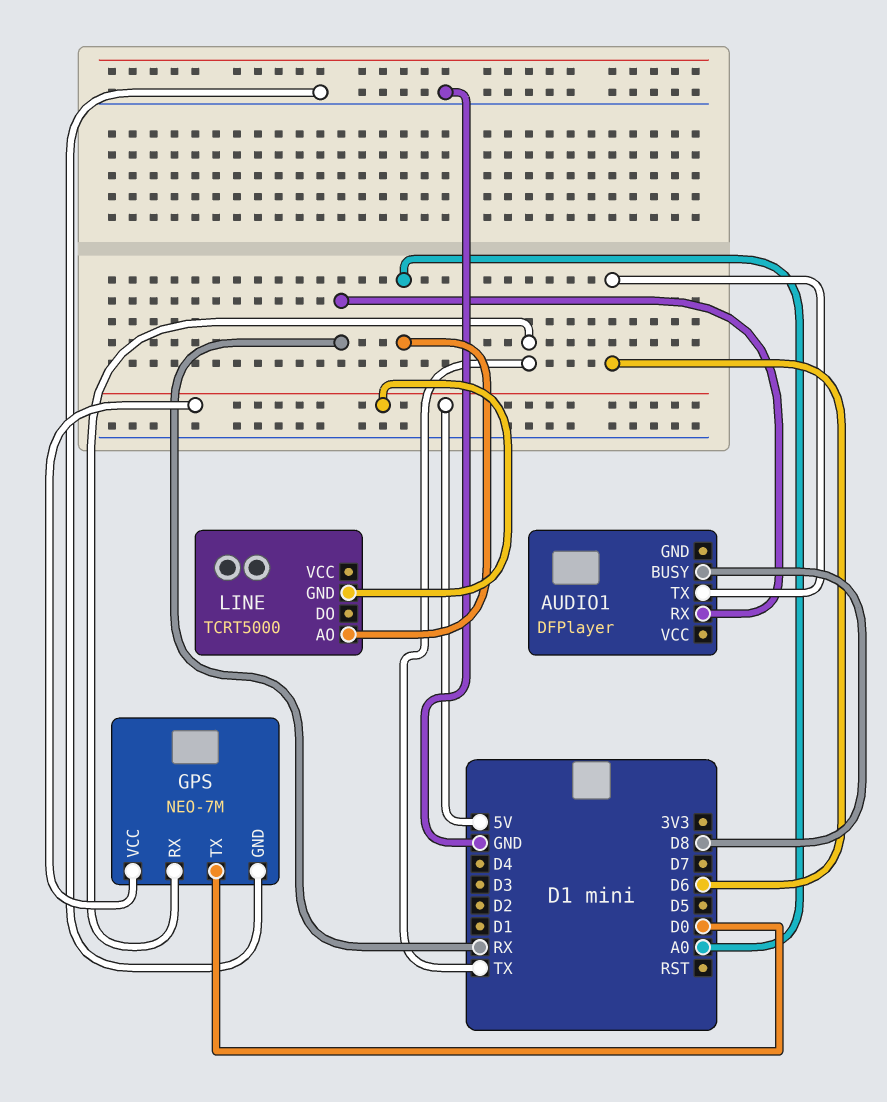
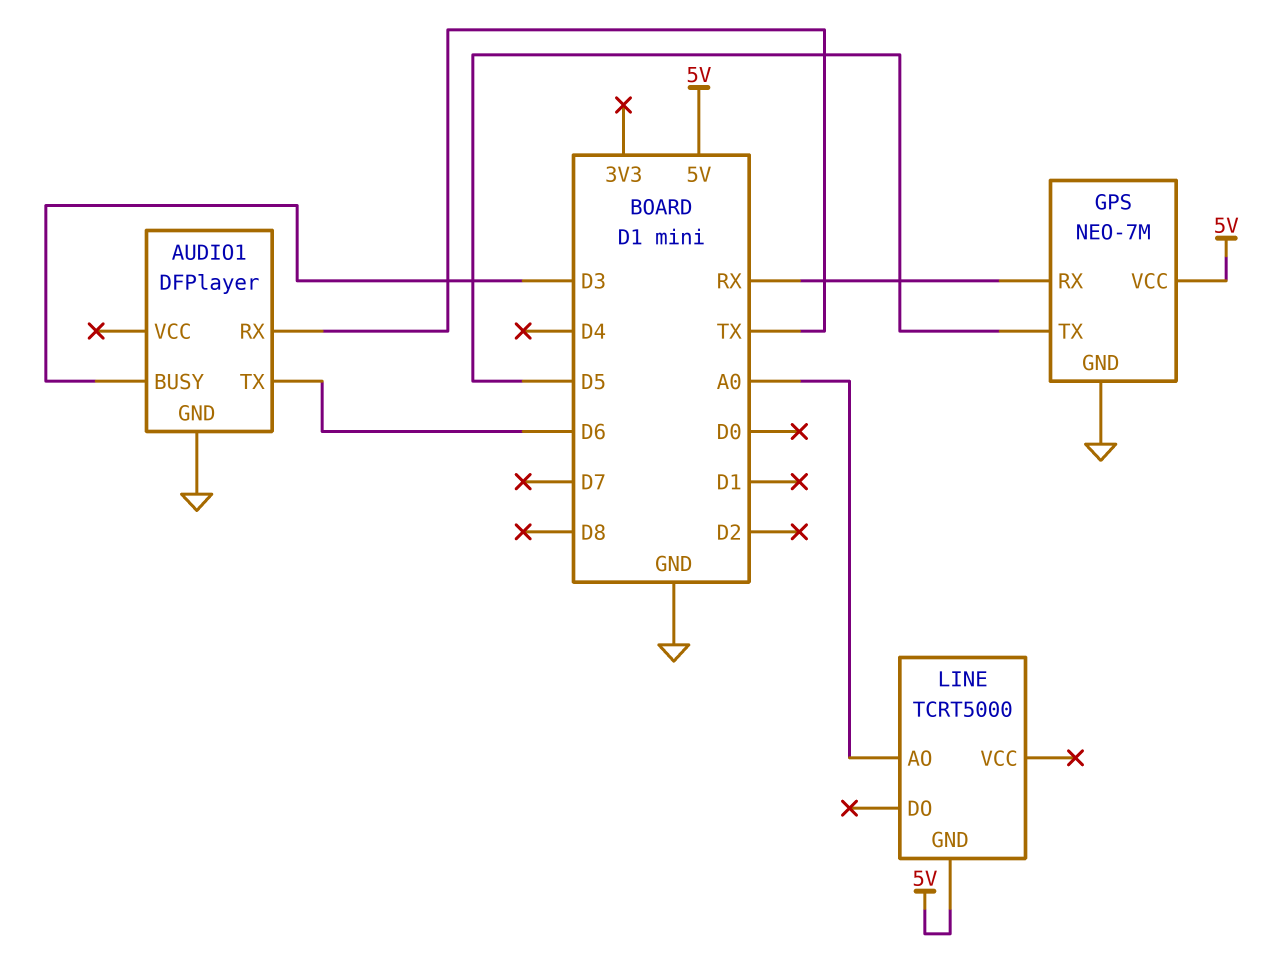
AUDIO1 pin BUSY: D8 -> D3
AUDIO1 pin GND: none -> GND
AUDIO1 pin RX: RX -> TX
GPS pin RX: TX -> RX
GPS pin TX: D0 -> D5

